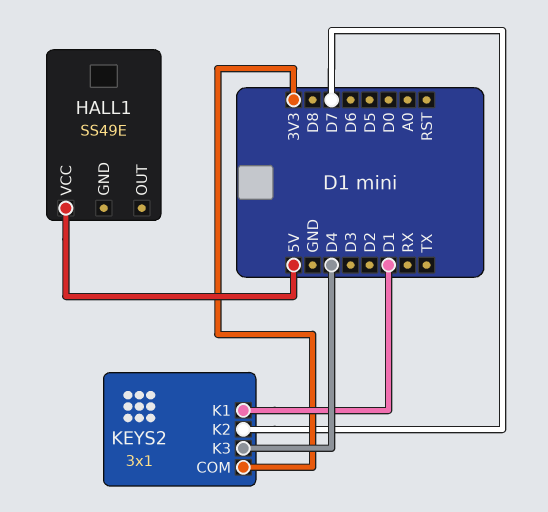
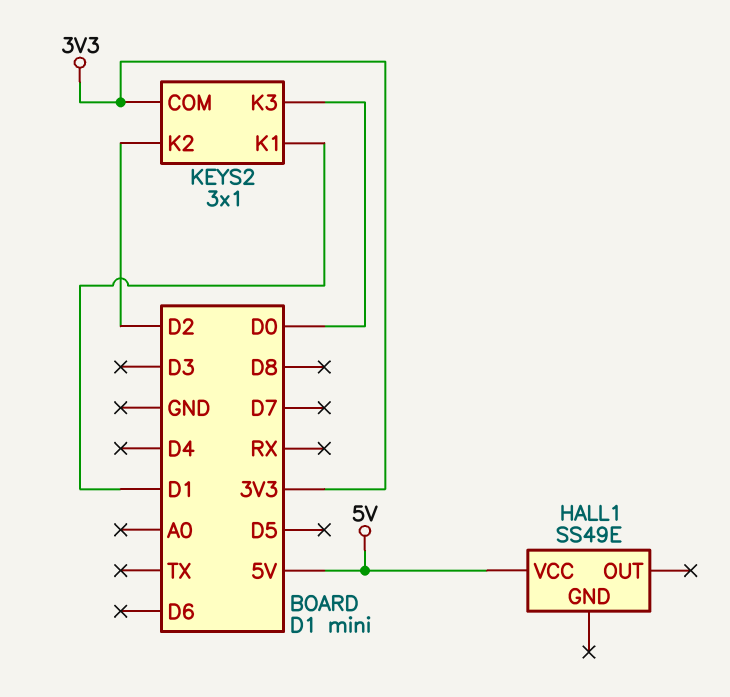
KEYS2 pin K2: D7 -> D2
KEYS2 pin K3: D4 -> D0

